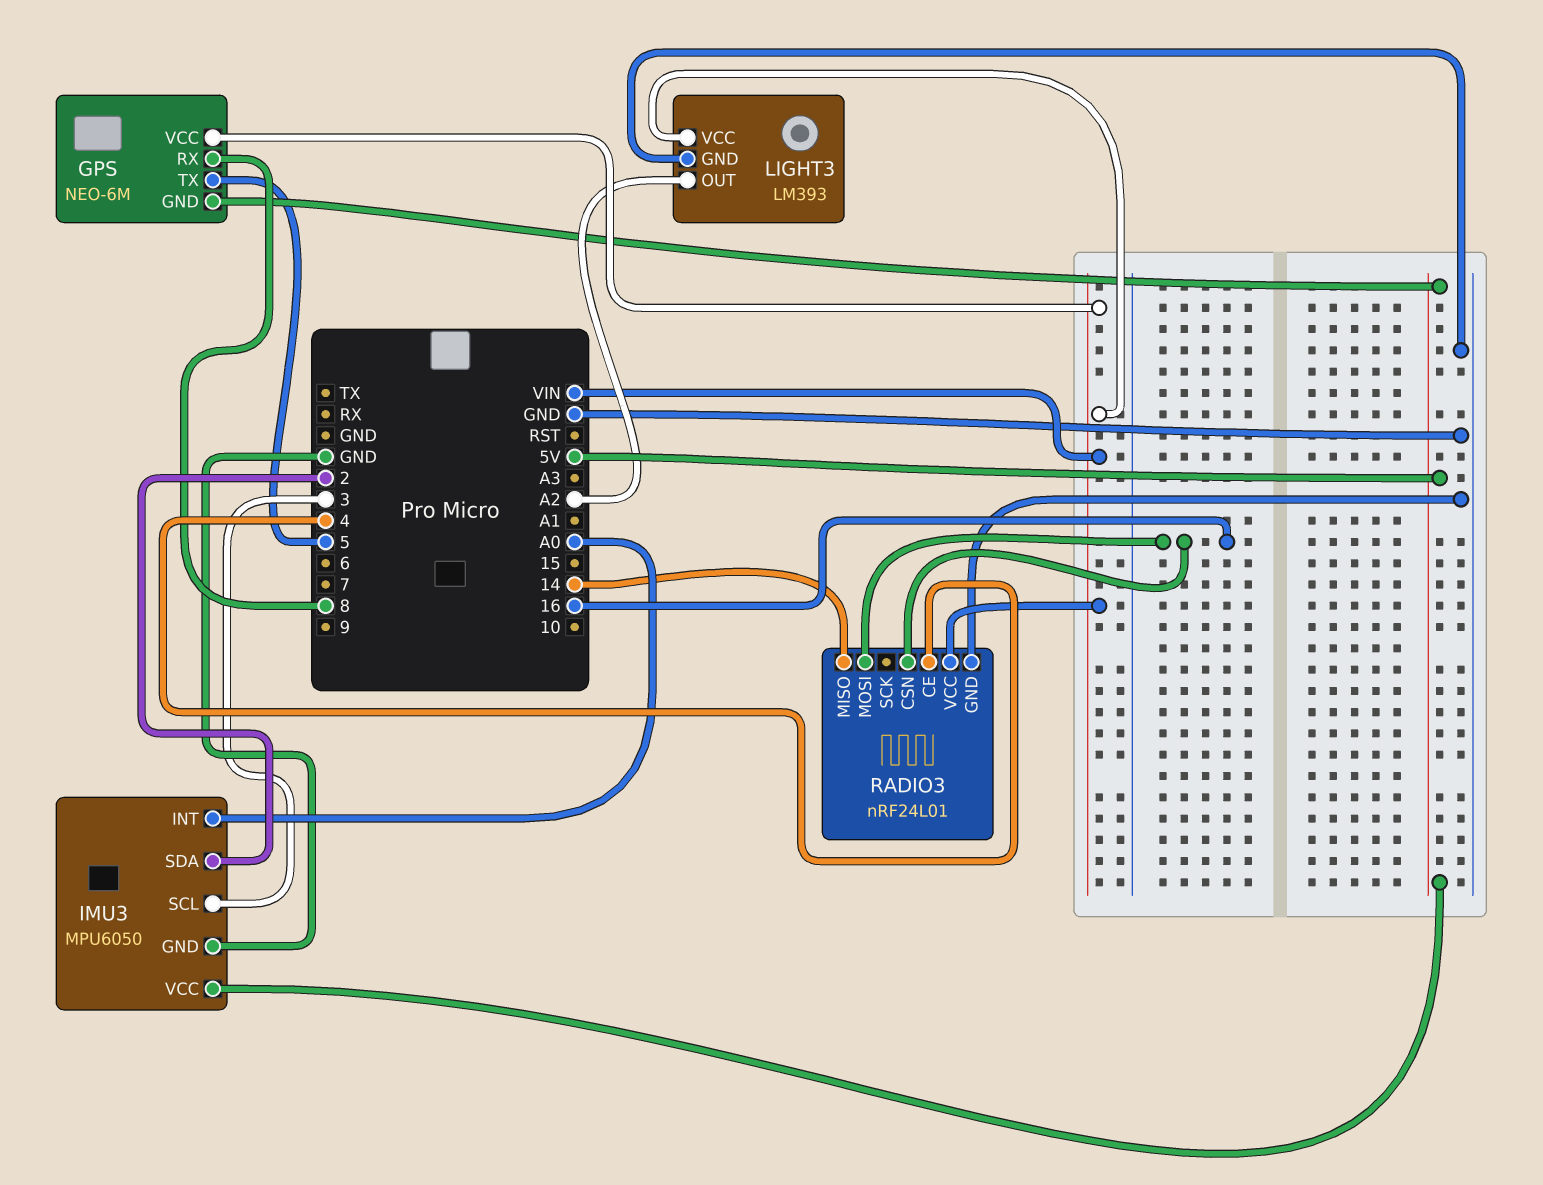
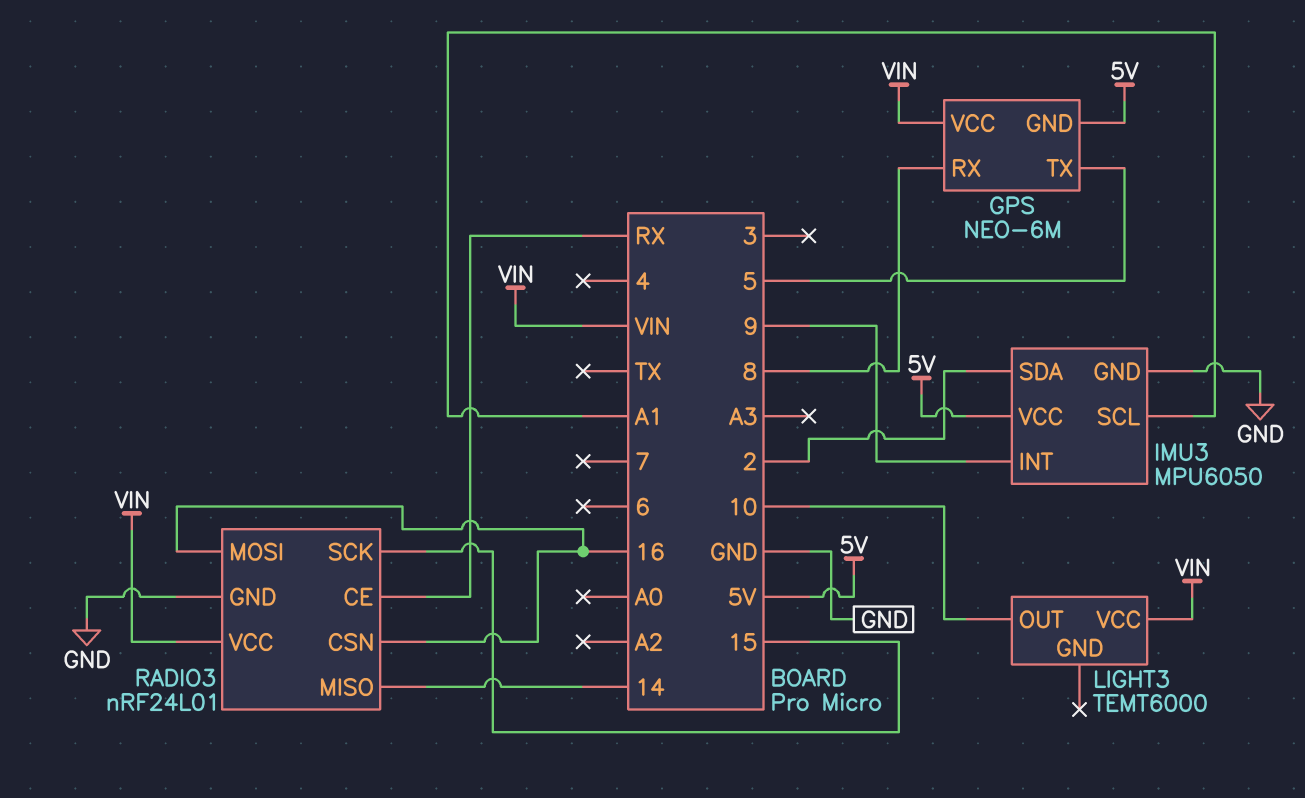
IMU3 pin INT: A0 -> 9
IMU3 pin SCL: 3 -> A1
LIGHT3: LM393 -> TEMT6000
LIGHT3 pin GND: GND -> none
LIGHT3 pin OUT: A2 -> 10
RADIO3 pin CE: 4 -> RX
RADIO3 pin SCK: none -> 15

